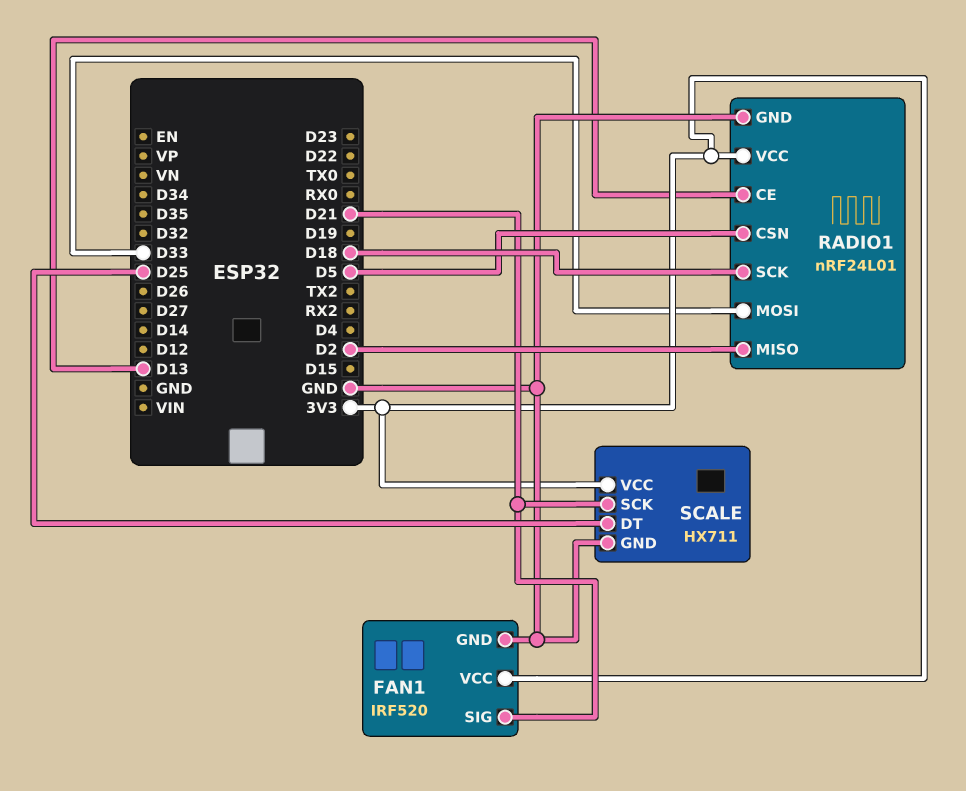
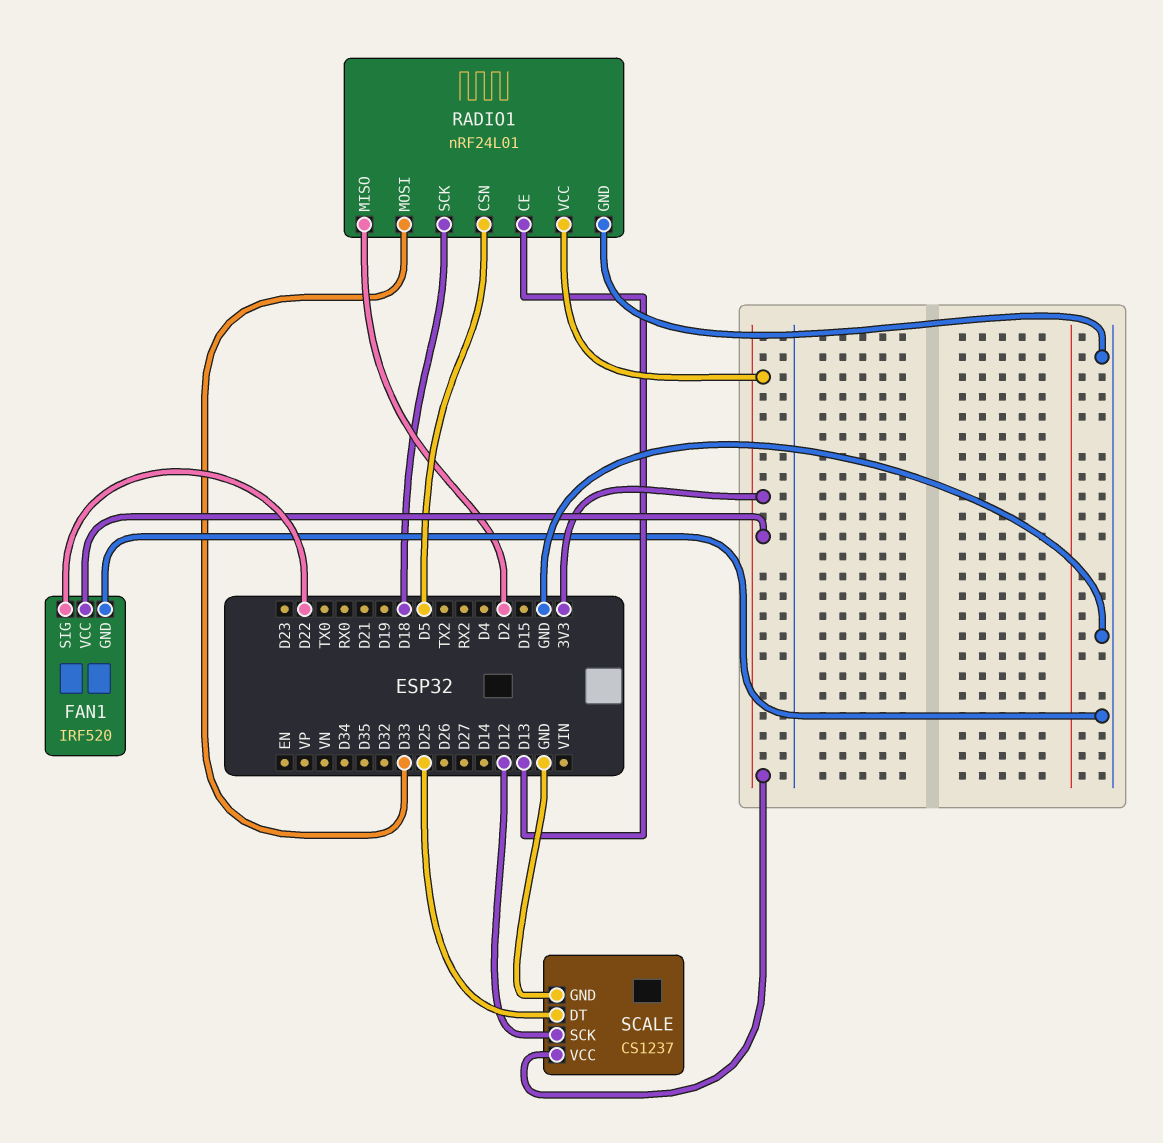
FAN1 pin SIG: D21 -> D22
SCALE: HX711 -> CS1237
SCALE pin SCK: D21 -> D12

